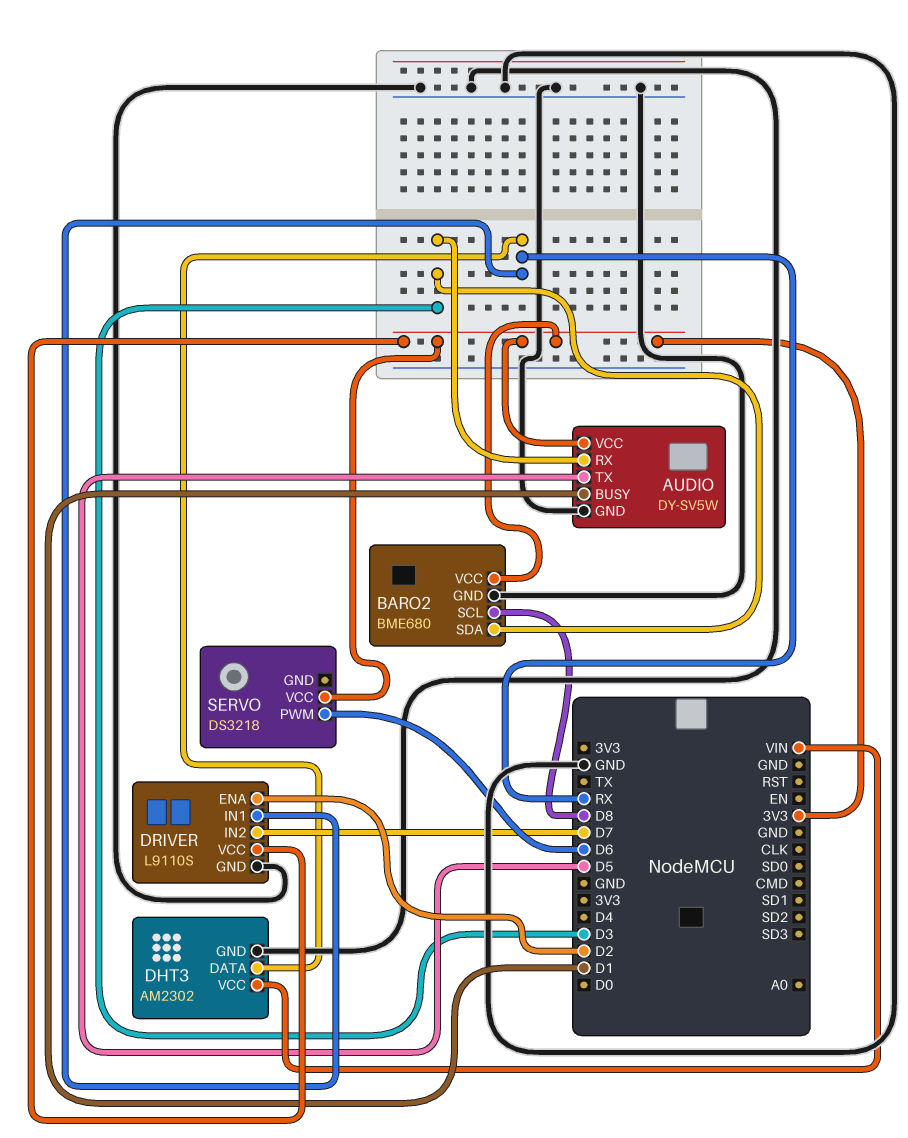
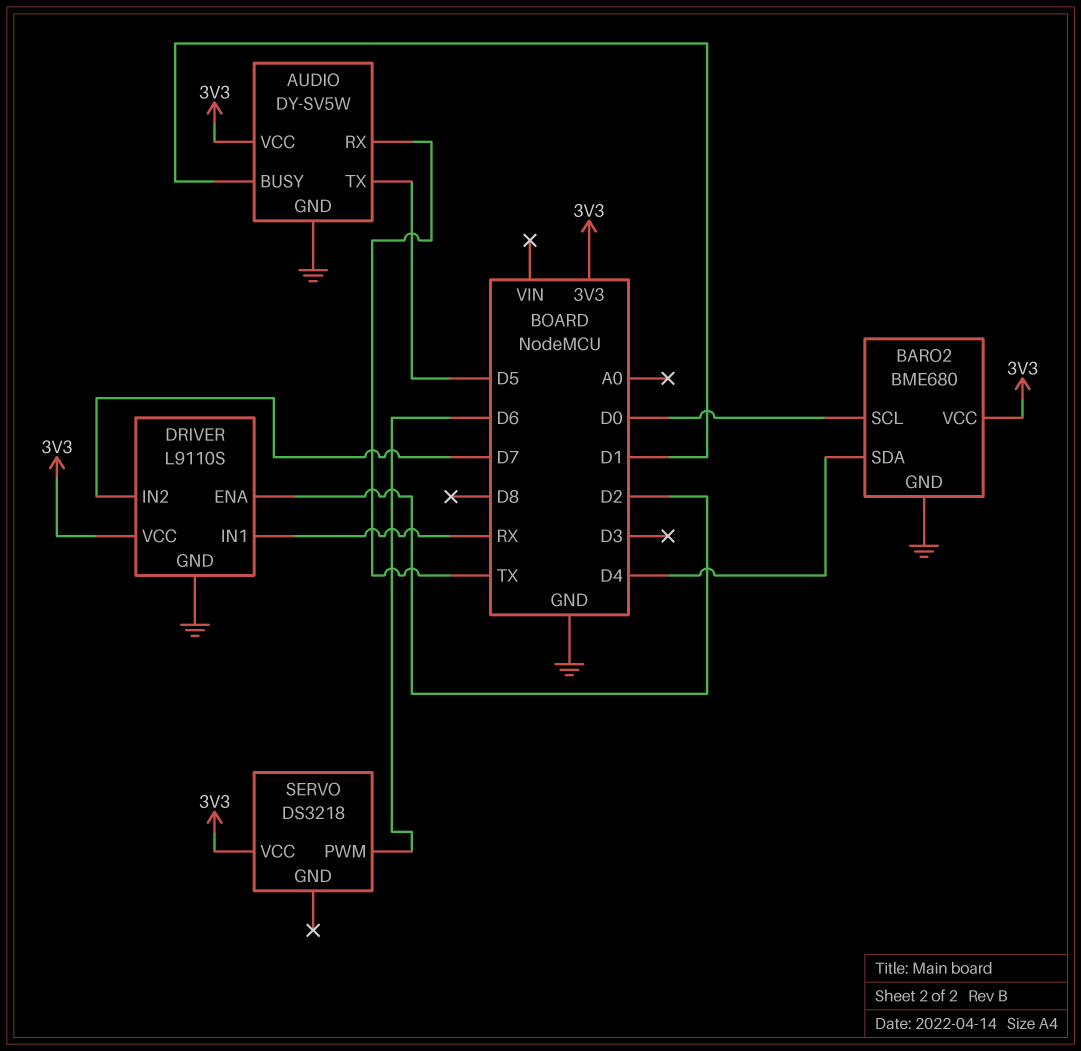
AUDIO pin RX: D3 -> TX
BARO2 pin SCL: D8 -> D0
BARO2 pin SDA: D3 -> D4
DHT3: AM2302 -> none
DHT3 pin DATA: RX -> none
DHT3 pin GND: GND -> none
DHT3 pin VCC: VIN -> none

